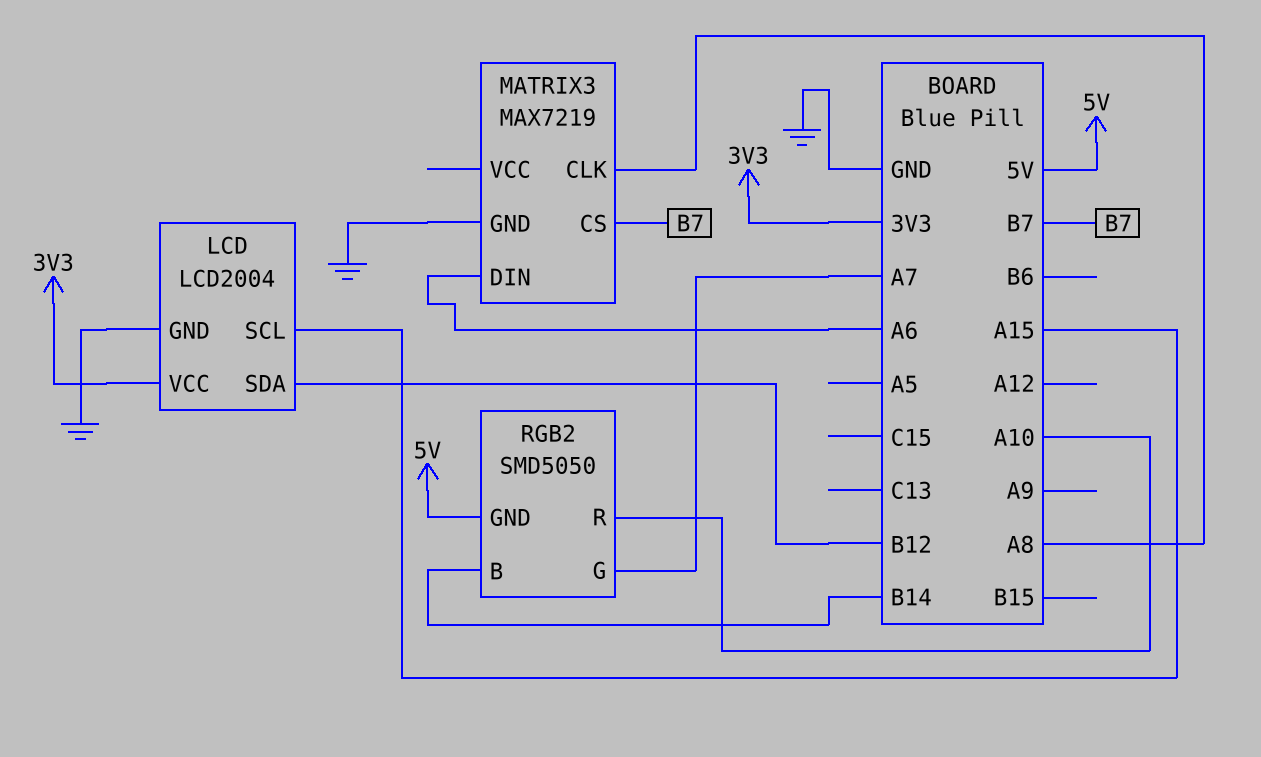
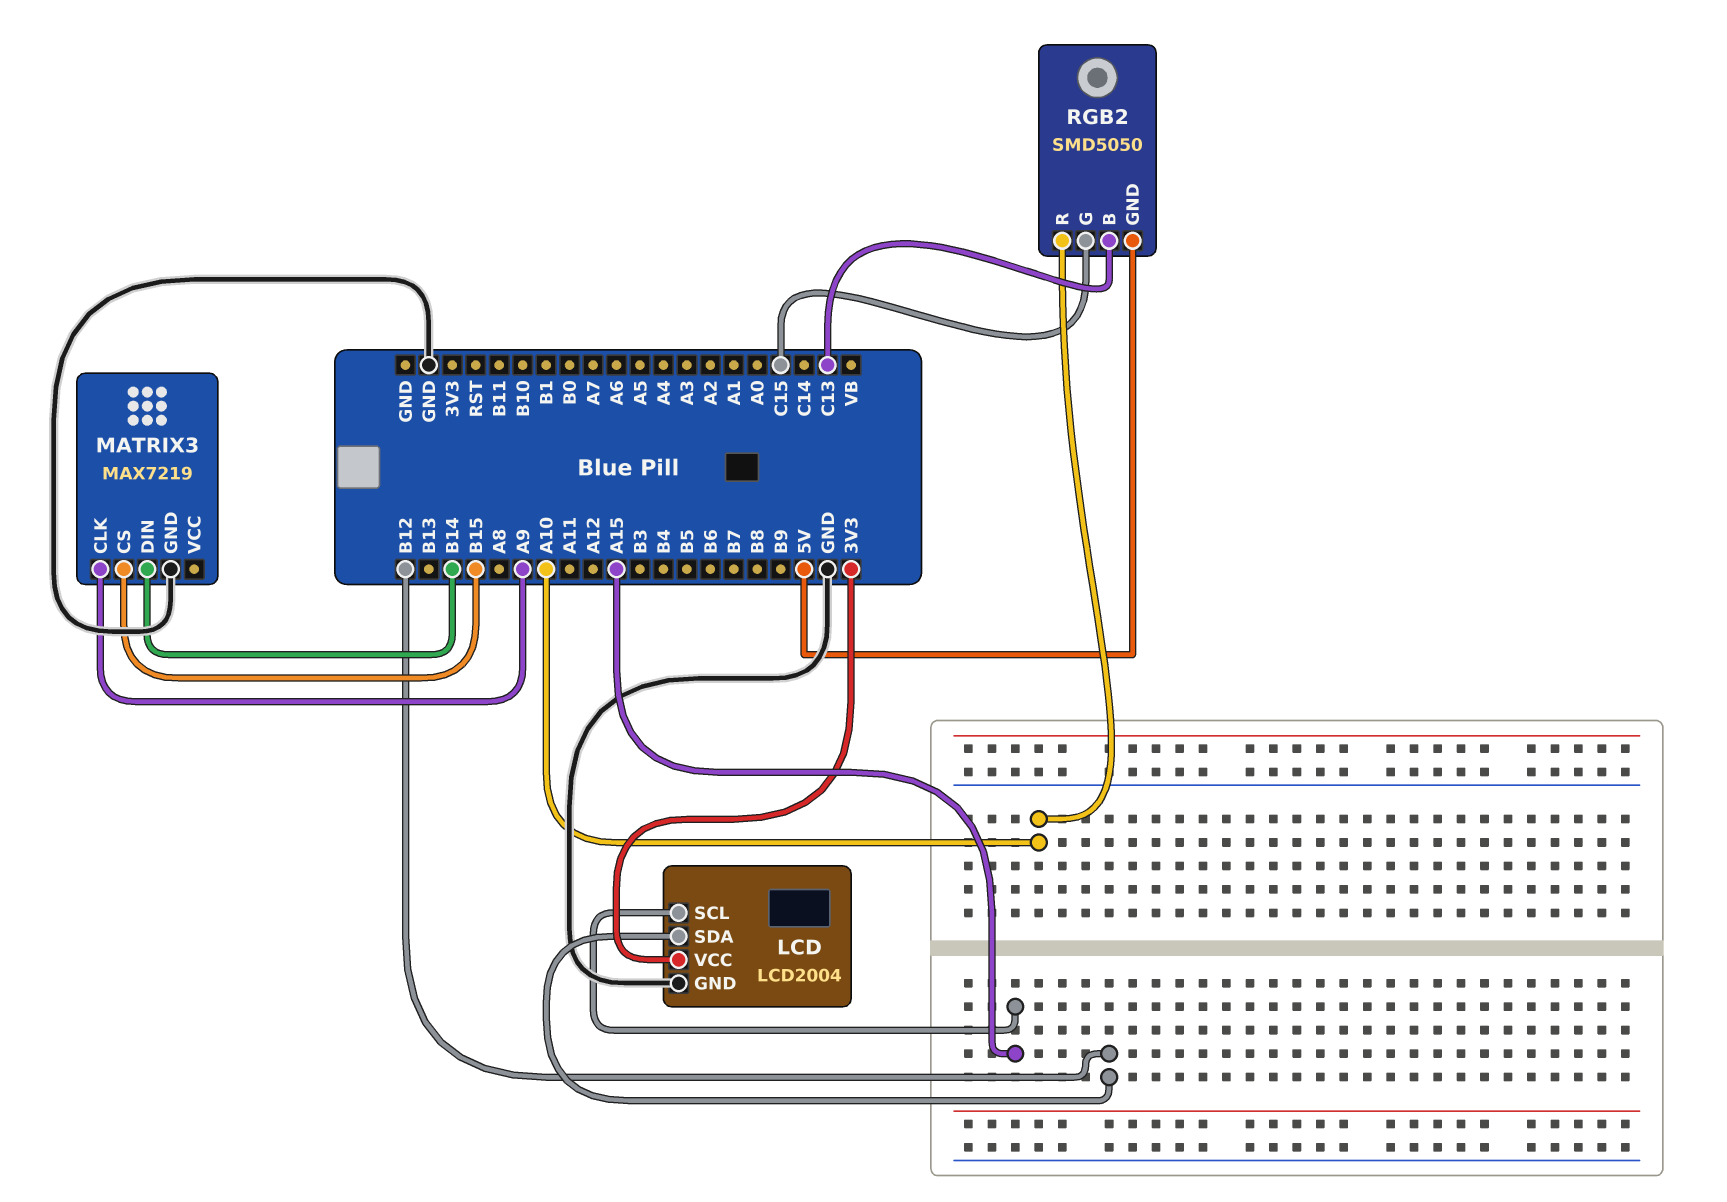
MATRIX3 pin CLK: A8 -> A9
MATRIX3 pin CS: B7 -> B15
MATRIX3 pin DIN: A6 -> B14
RGB2 pin B: B14 -> C13
RGB2 pin G: A7 -> C15

